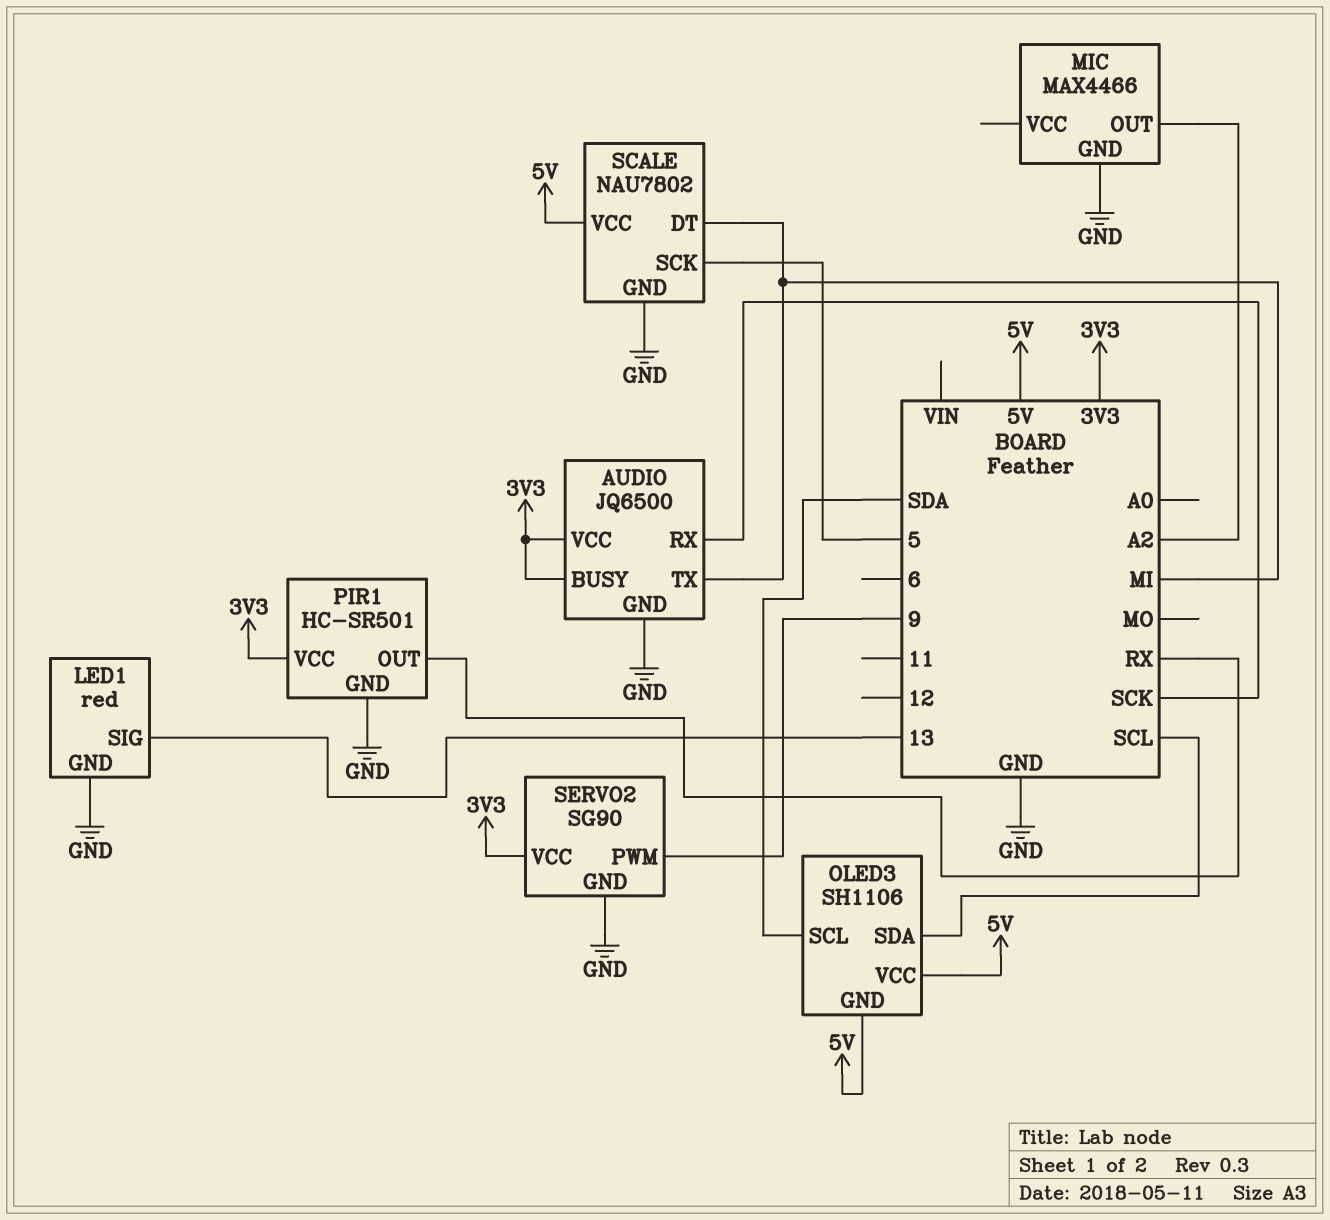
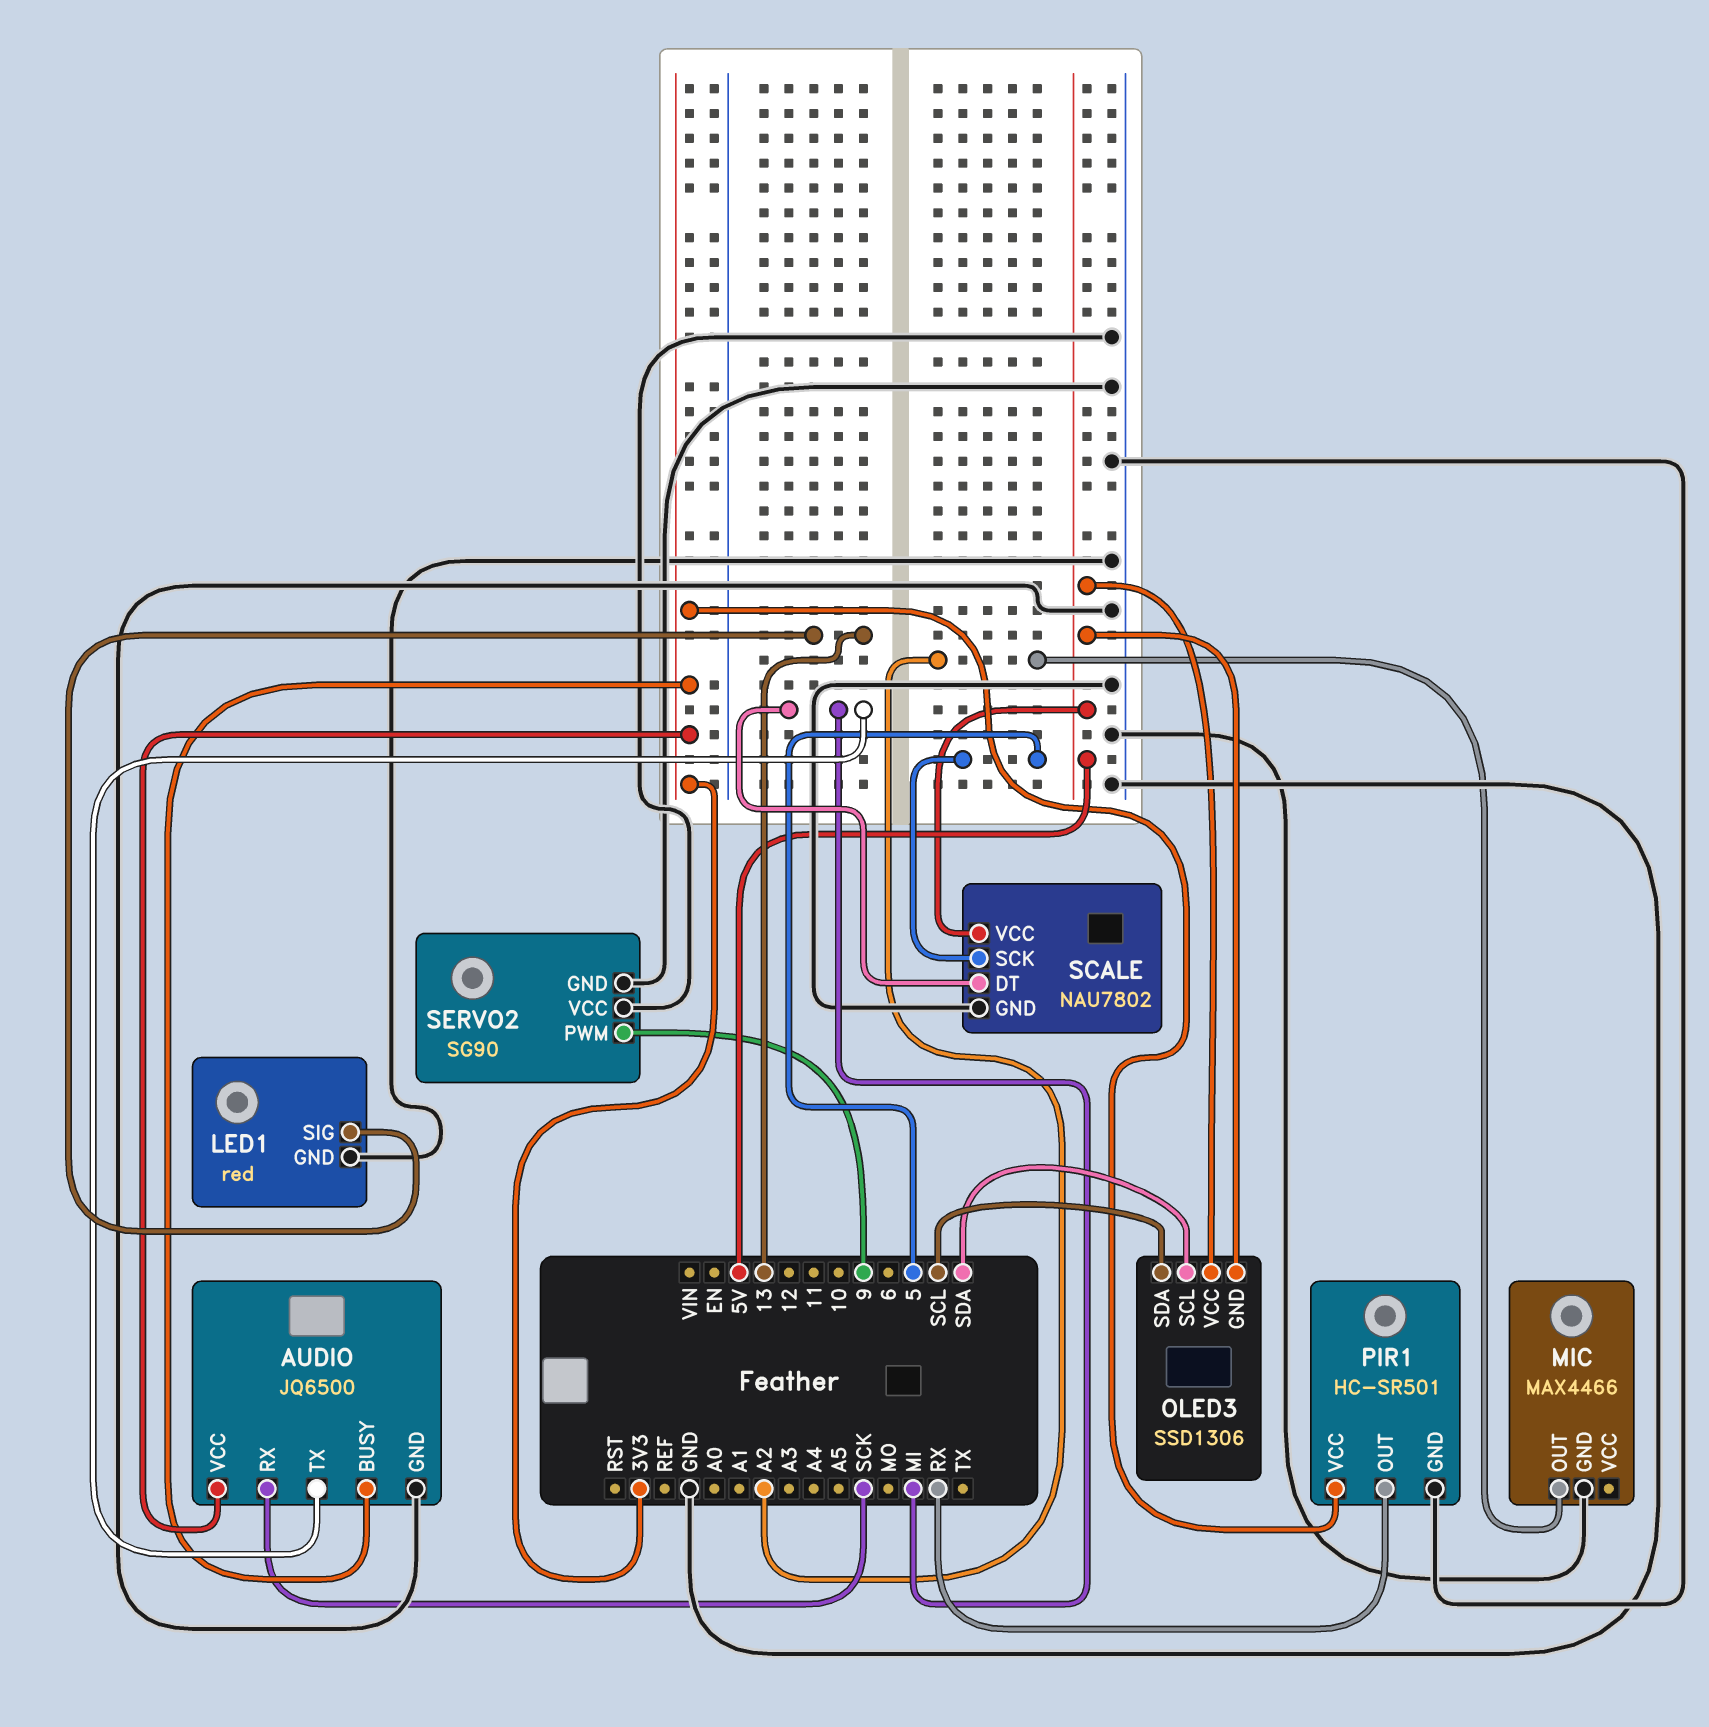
OLED3: SH1106 -> SSD1306
SERVO2 pin VCC: 3V3 -> GND

